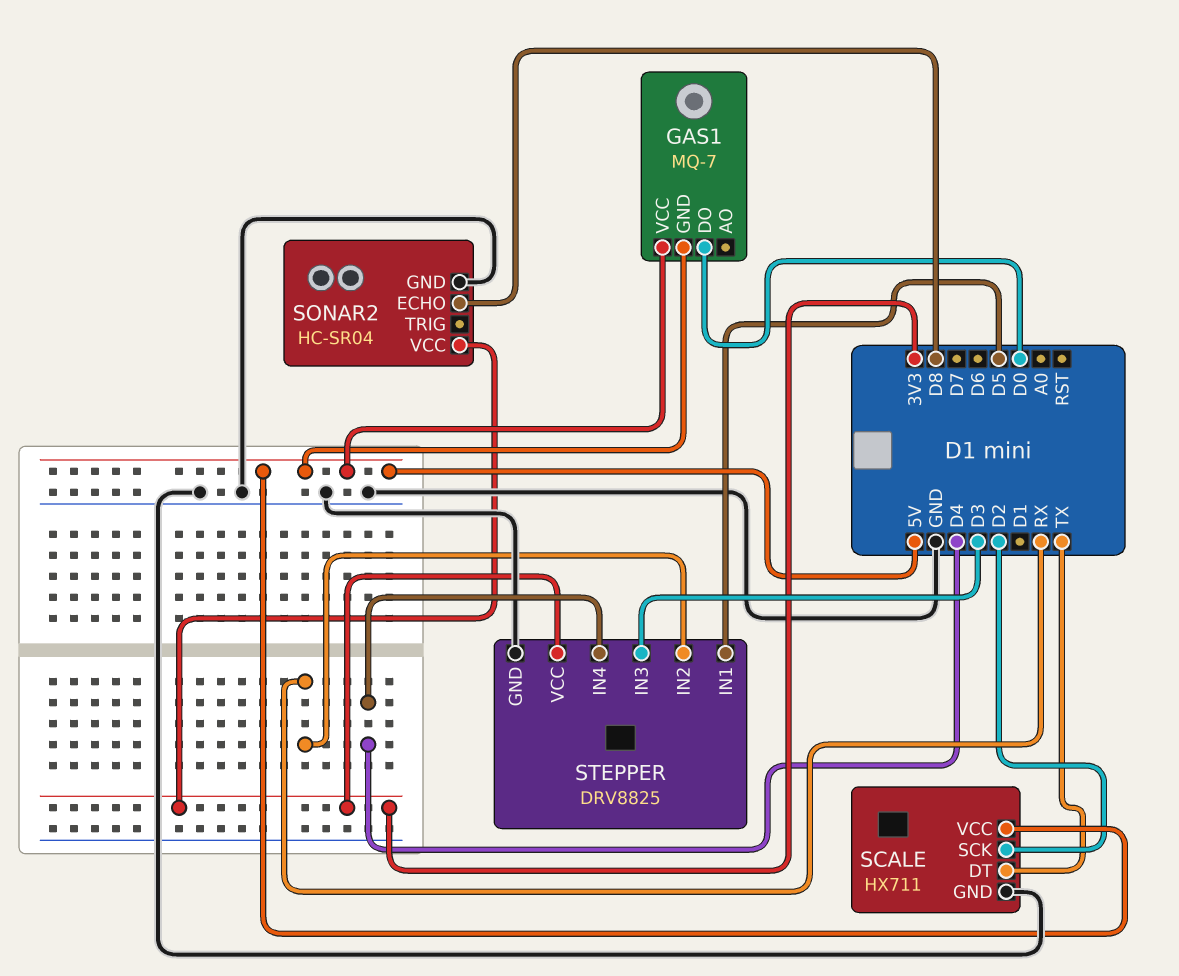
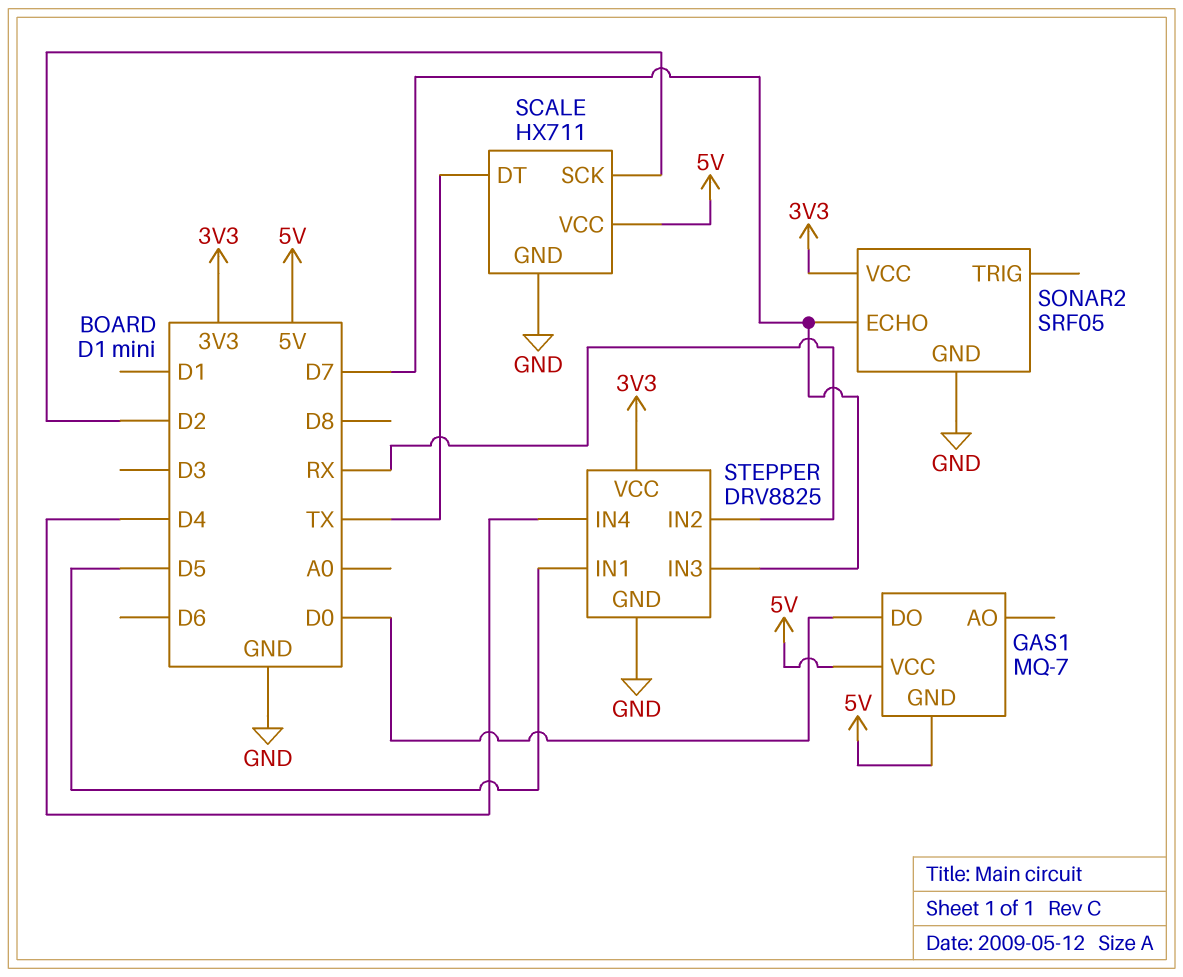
SONAR2: HC-SR04 -> SRF05
SONAR2 pin ECHO: D8 -> D7
STEPPER pin IN3: D3 -> D7

